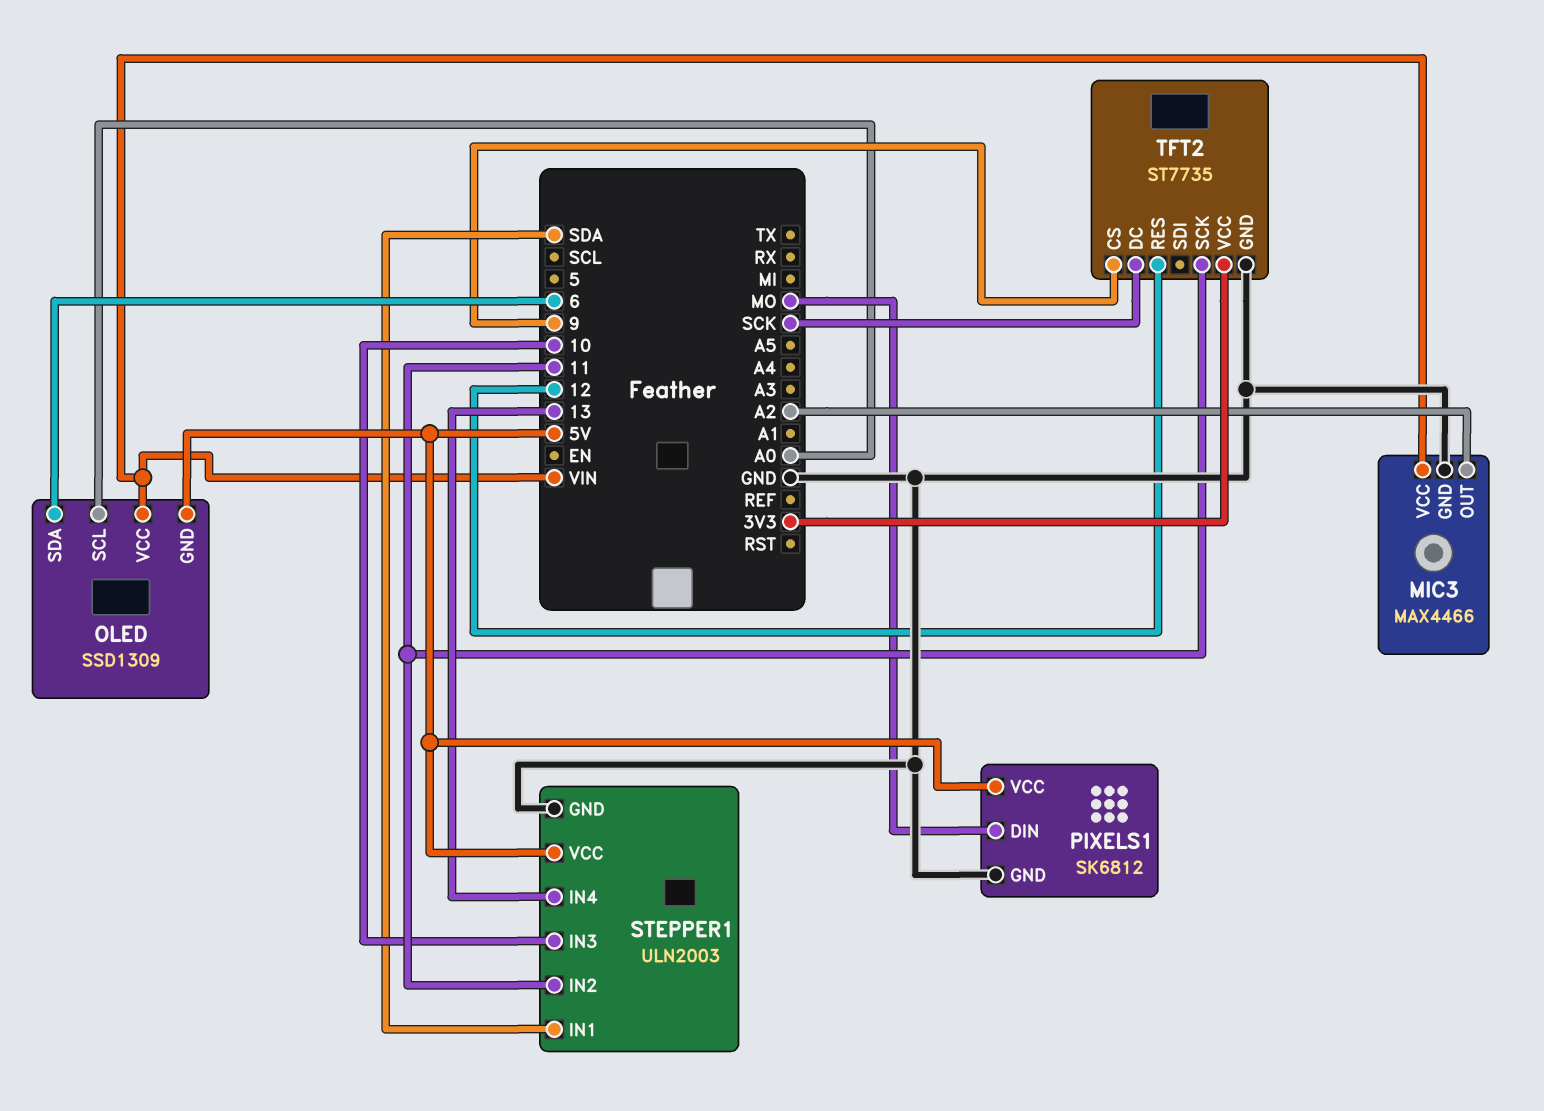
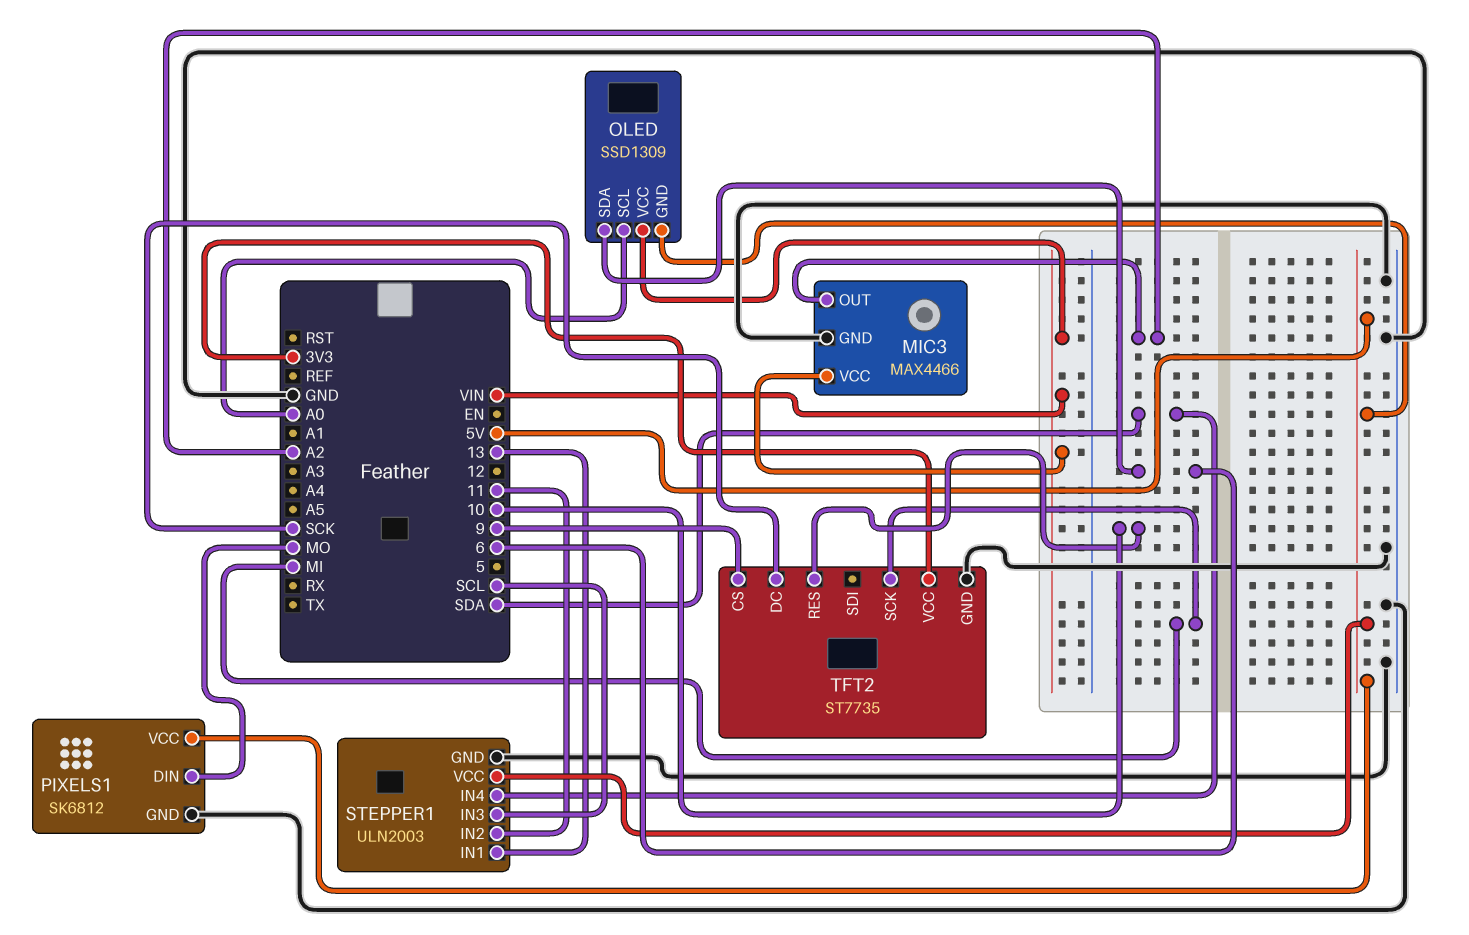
STEPPER1 pin IN1: SDA -> 13
STEPPER1 pin IN3: 10 -> SCL
STEPPER1 pin IN4: 13 -> SDA
TFT2 pin RES: 12 -> 10
TFT2 pin SCK: 11 -> MI

